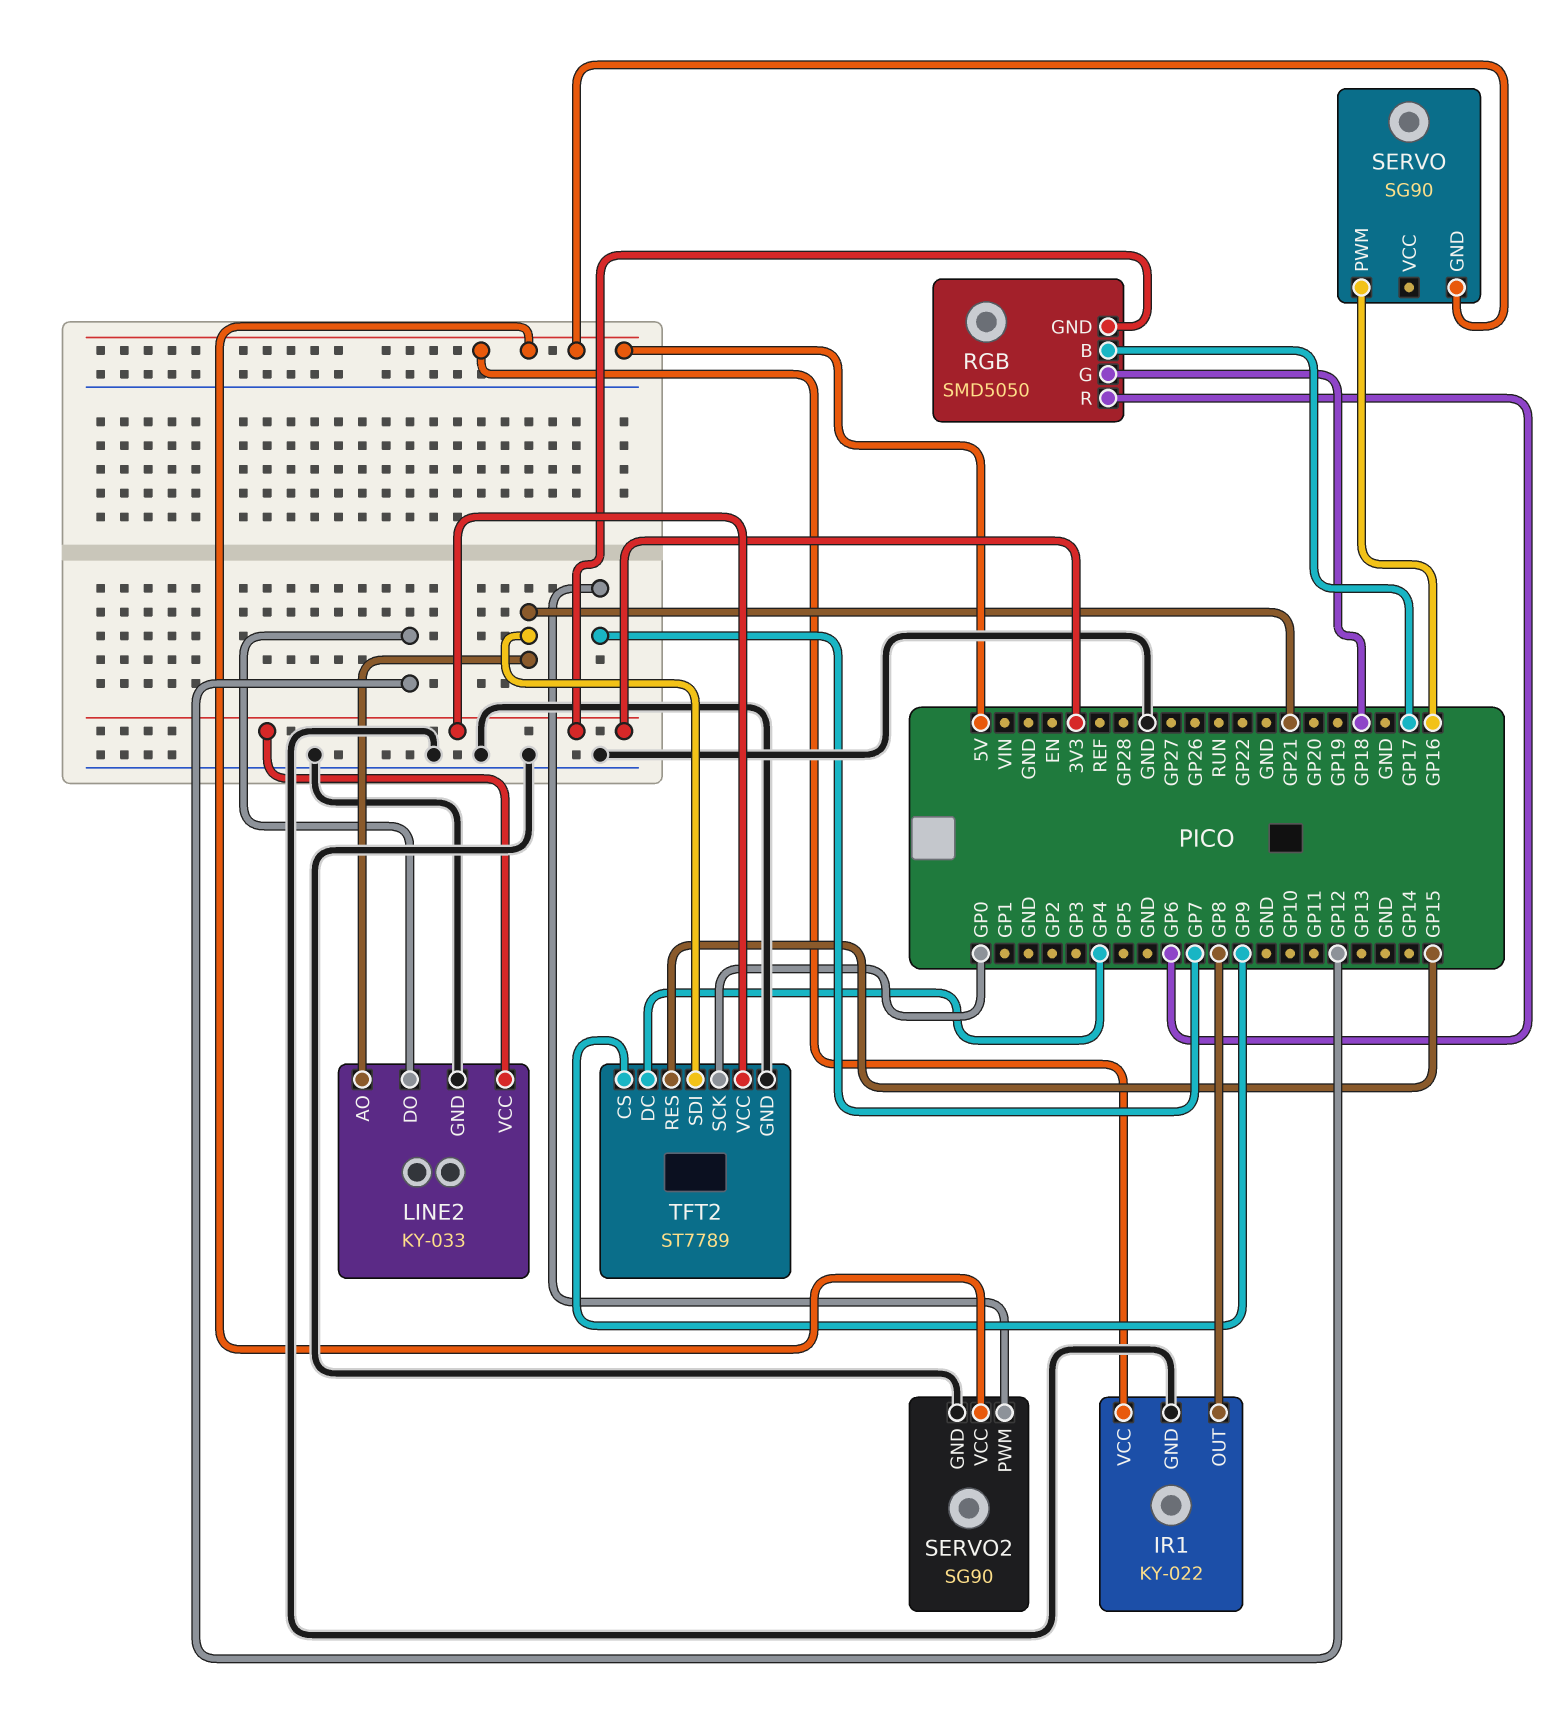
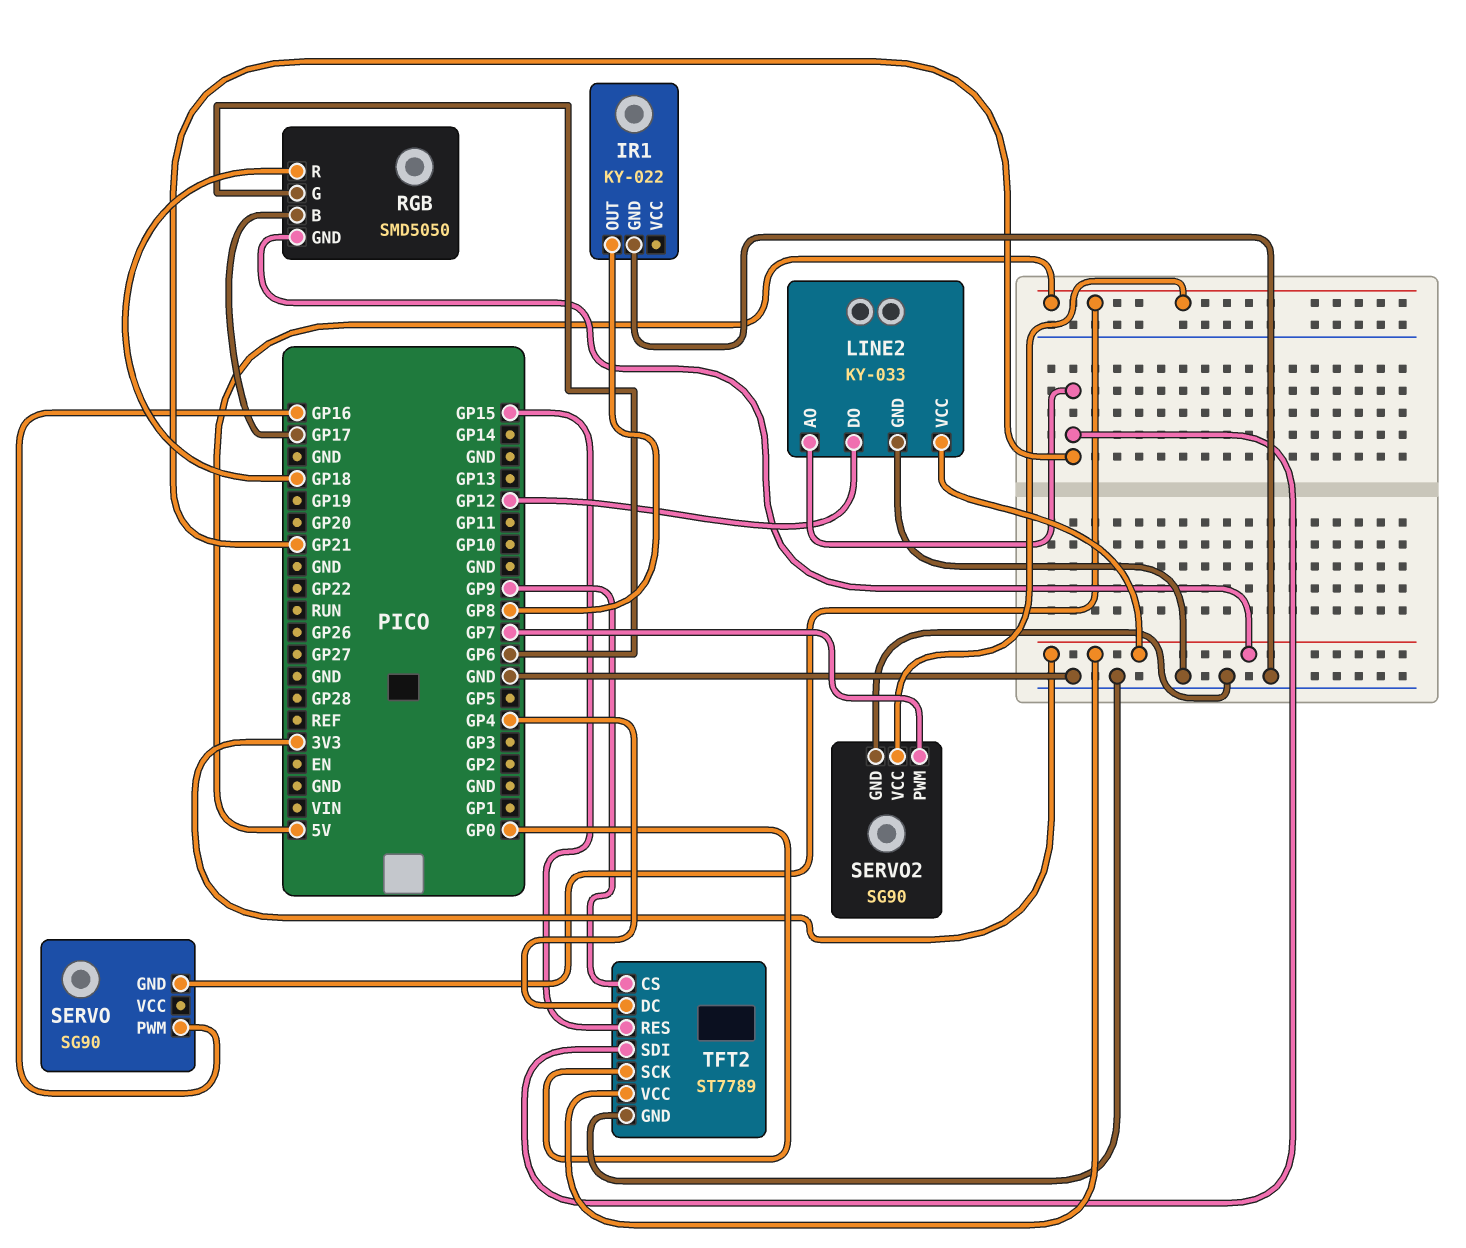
IR1 pin VCC: 5V -> none
RGB pin G: GP18 -> GP6
RGB pin R: GP6 -> GP18

